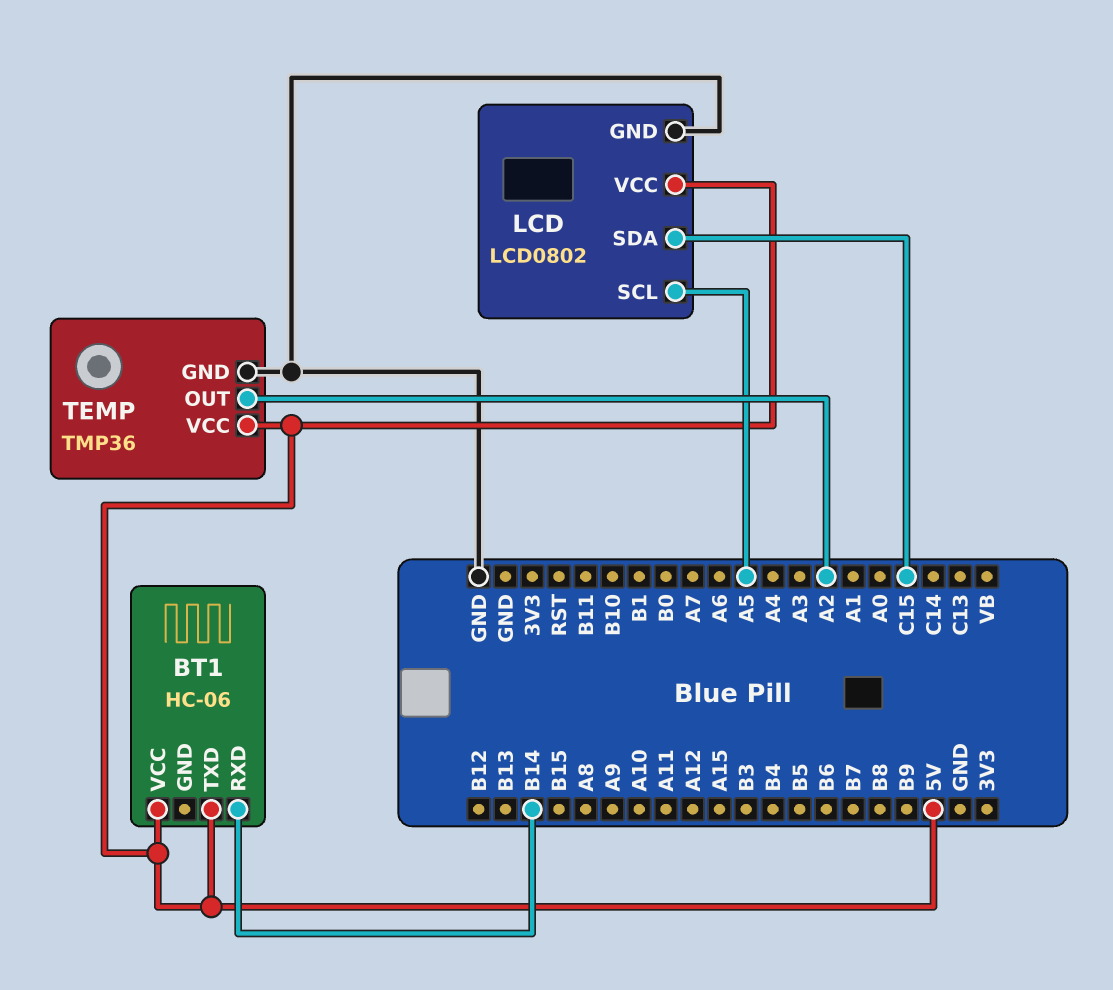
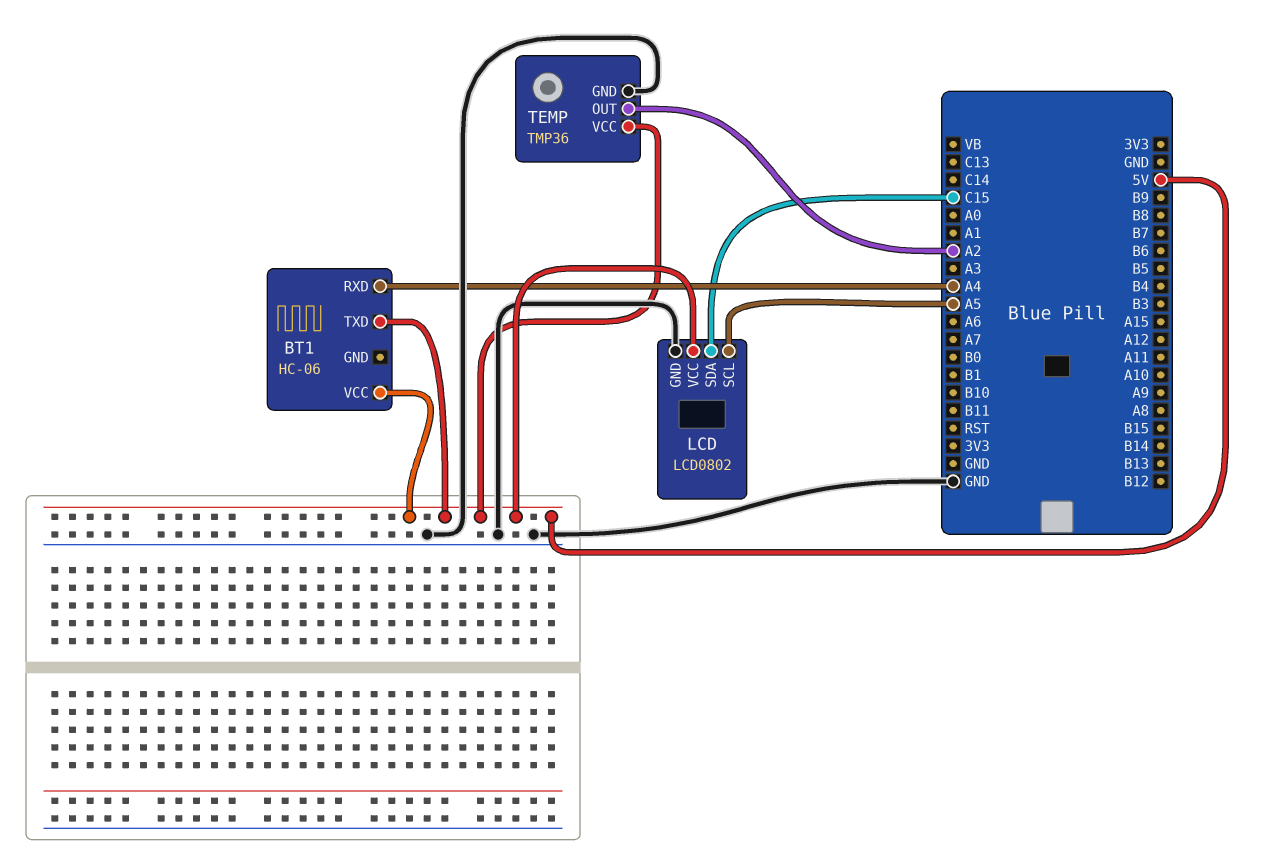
BT1 pin RXD: B14 -> A4

